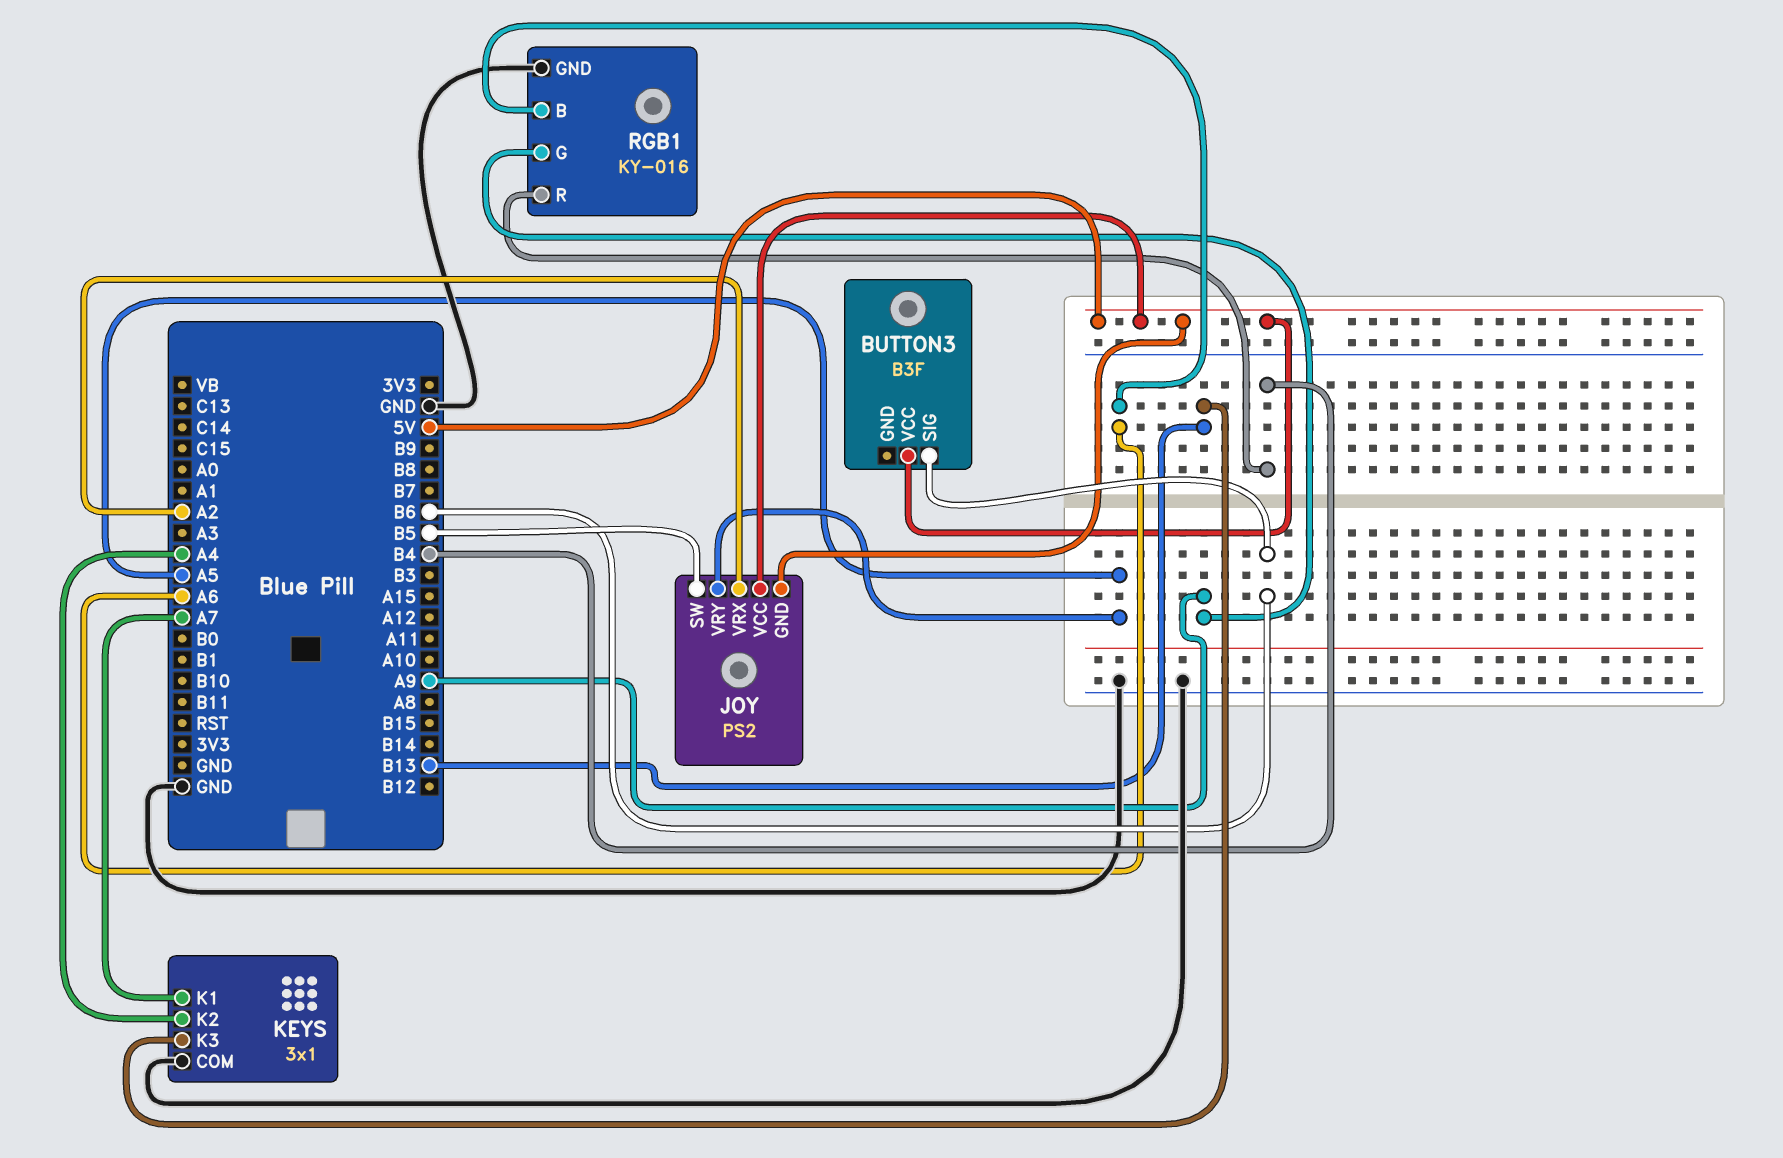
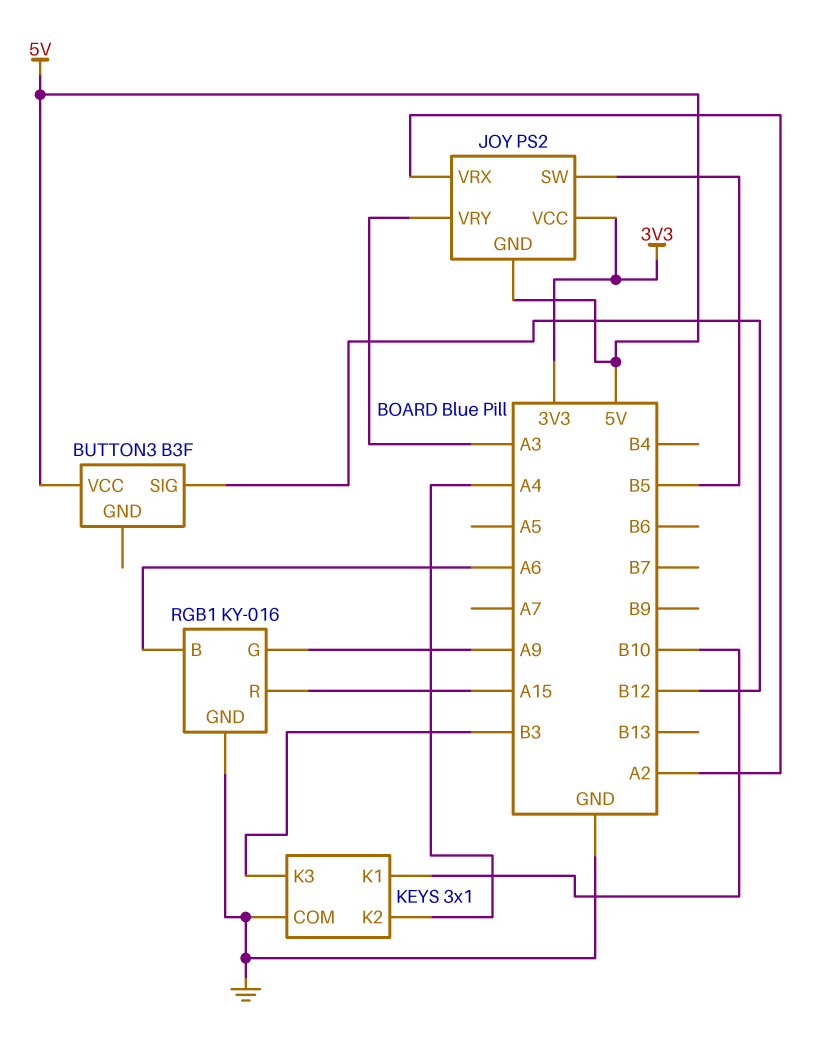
BUTTON3 pin SIG: B6 -> B12
JOY pin VCC: 5V -> 3V3
JOY pin VRY: A5 -> A3
KEYS pin K1: A7 -> B10
KEYS pin K3: B13 -> B3
RGB1 pin R: B4 -> A15

